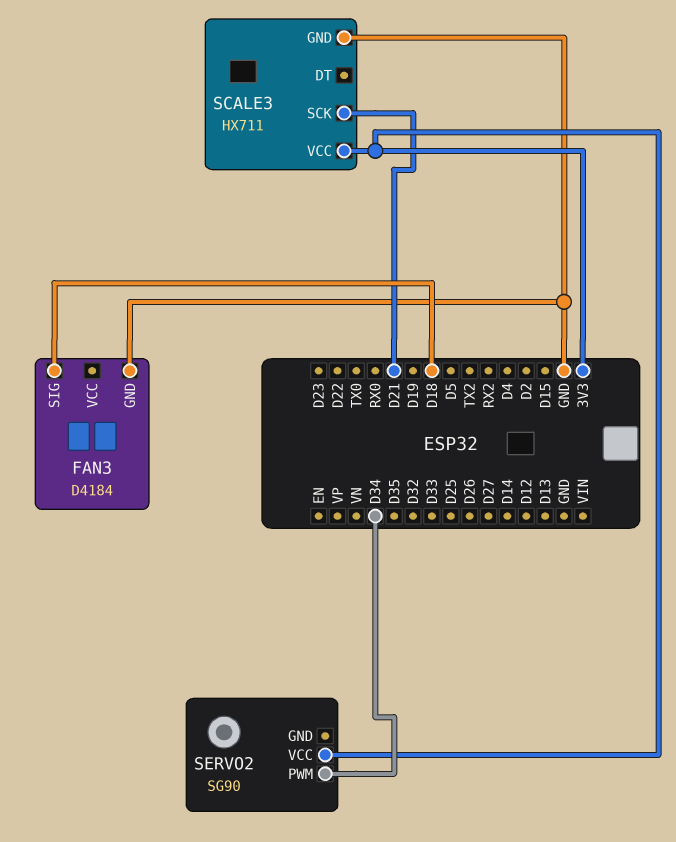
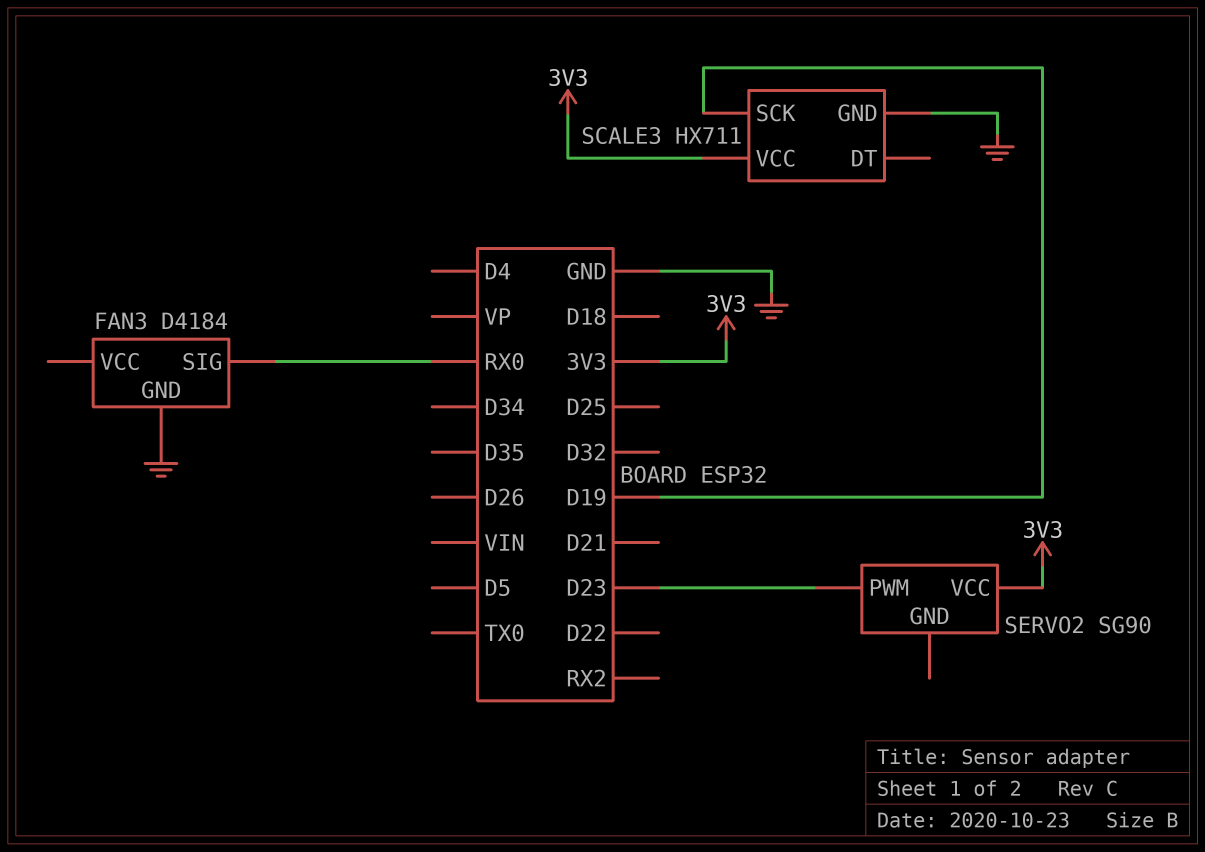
FAN3 pin SIG: D18 -> RX0
SCALE3 pin SCK: D21 -> D19
SERVO2 pin PWM: D34 -> D23

